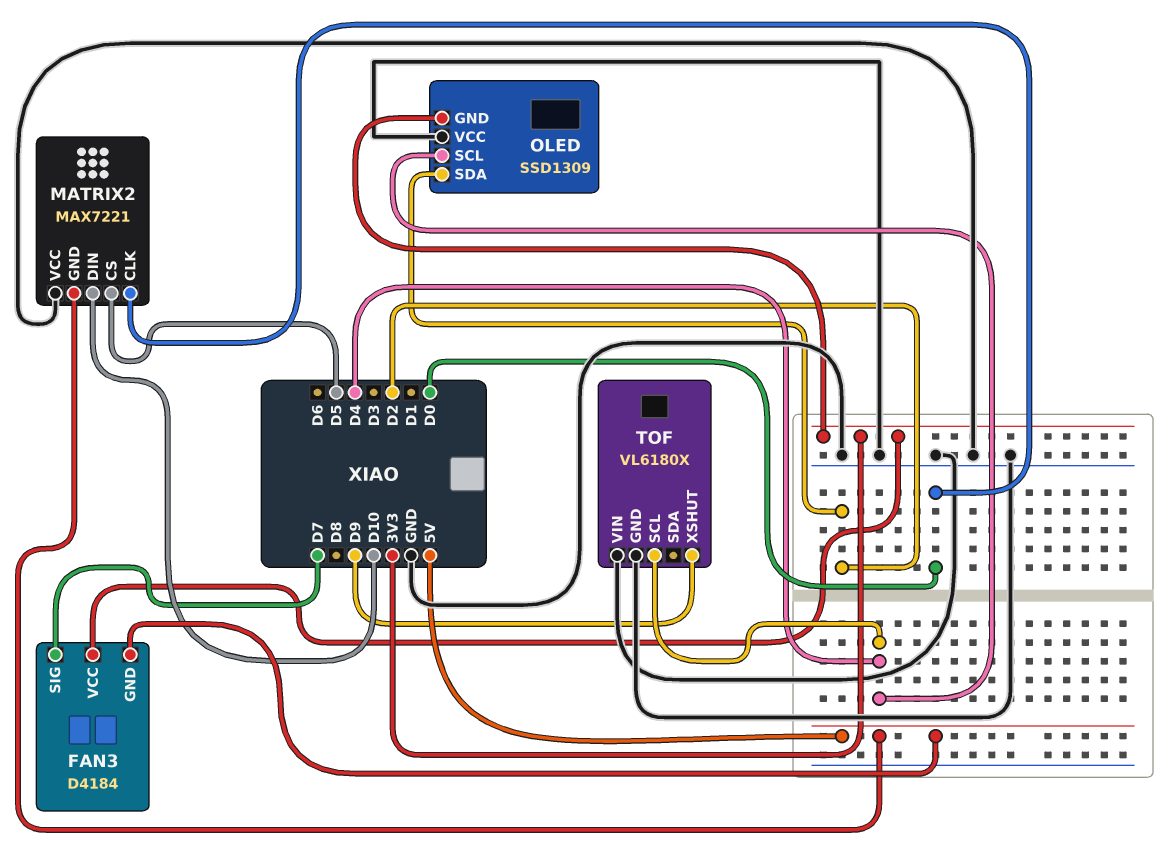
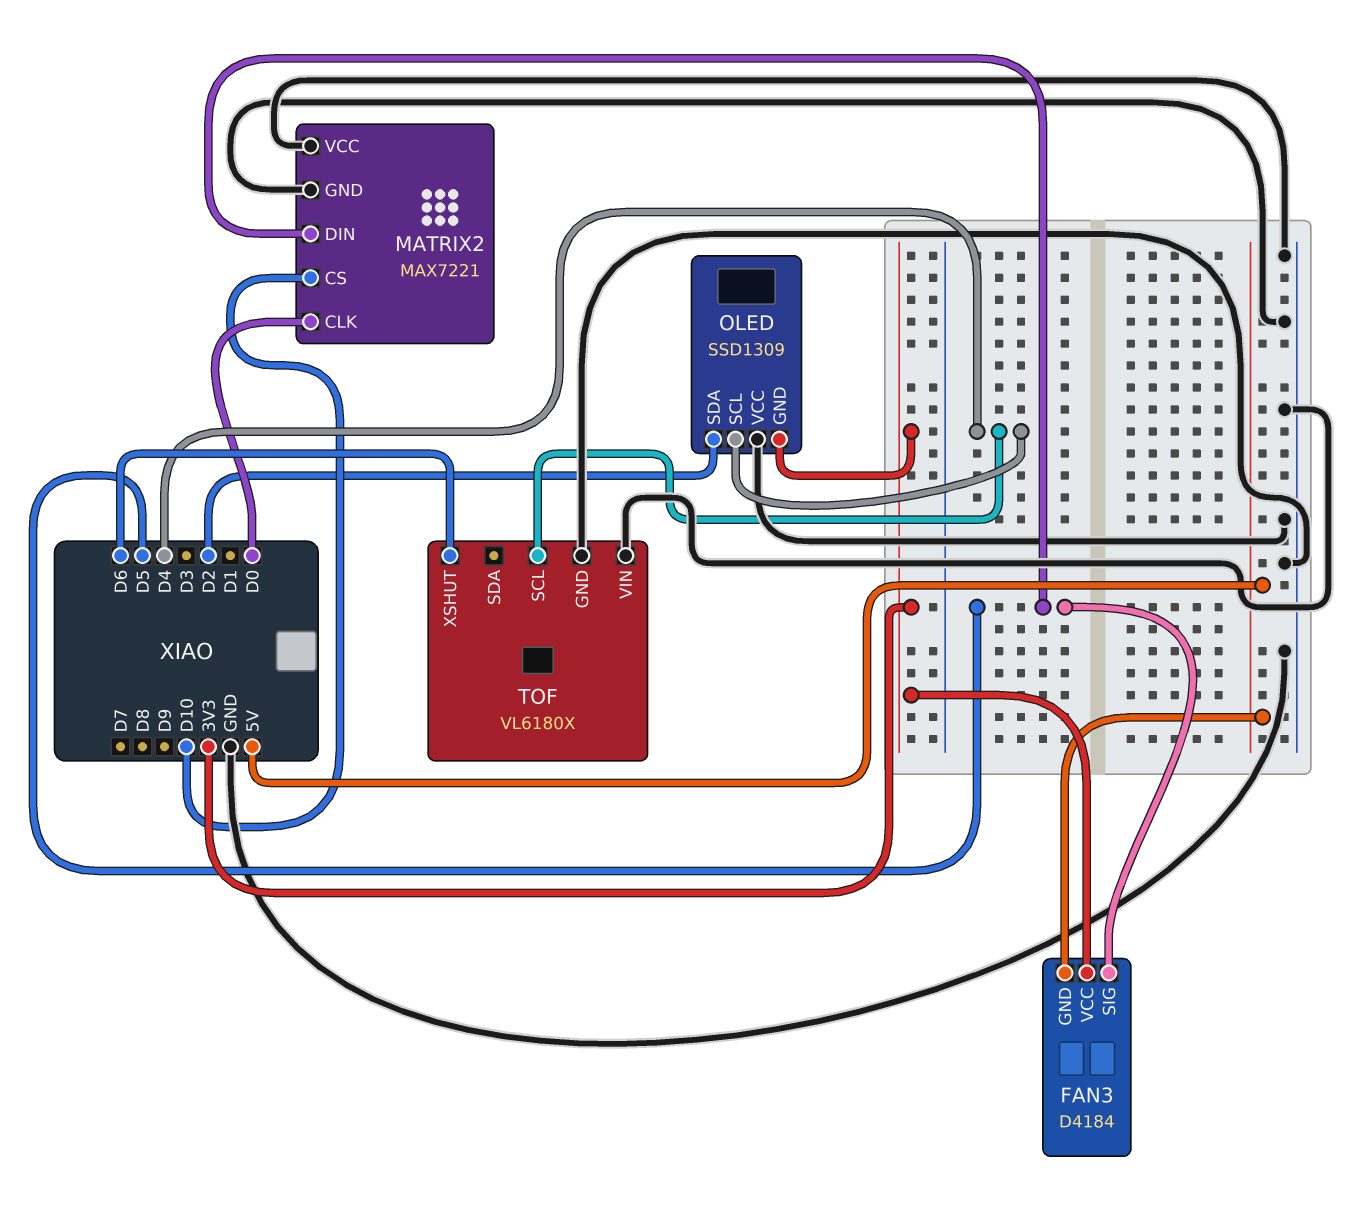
FAN3 pin SIG: D7 -> D5
MATRIX2 pin CS: D5 -> D10
MATRIX2 pin DIN: D10 -> D5
MATRIX2 pin GND: 5V -> GND
TOF pin XSHUT: D9 -> D6

